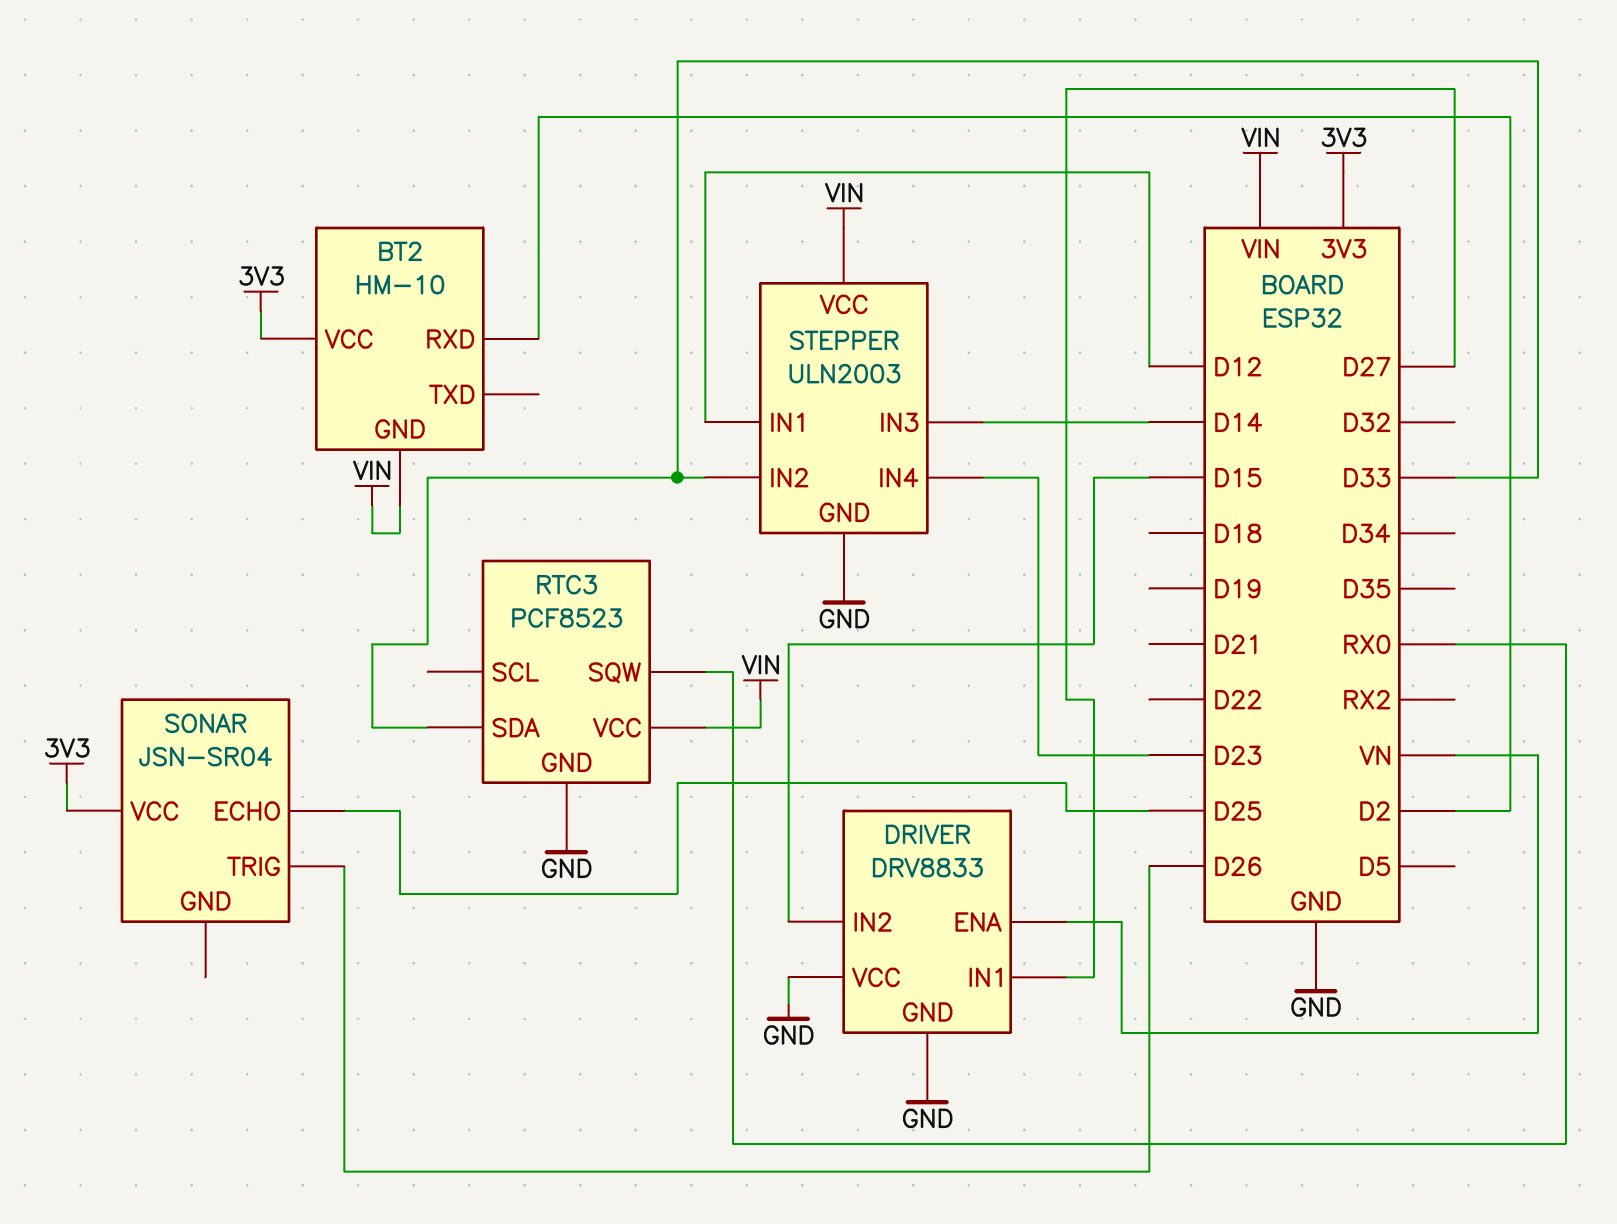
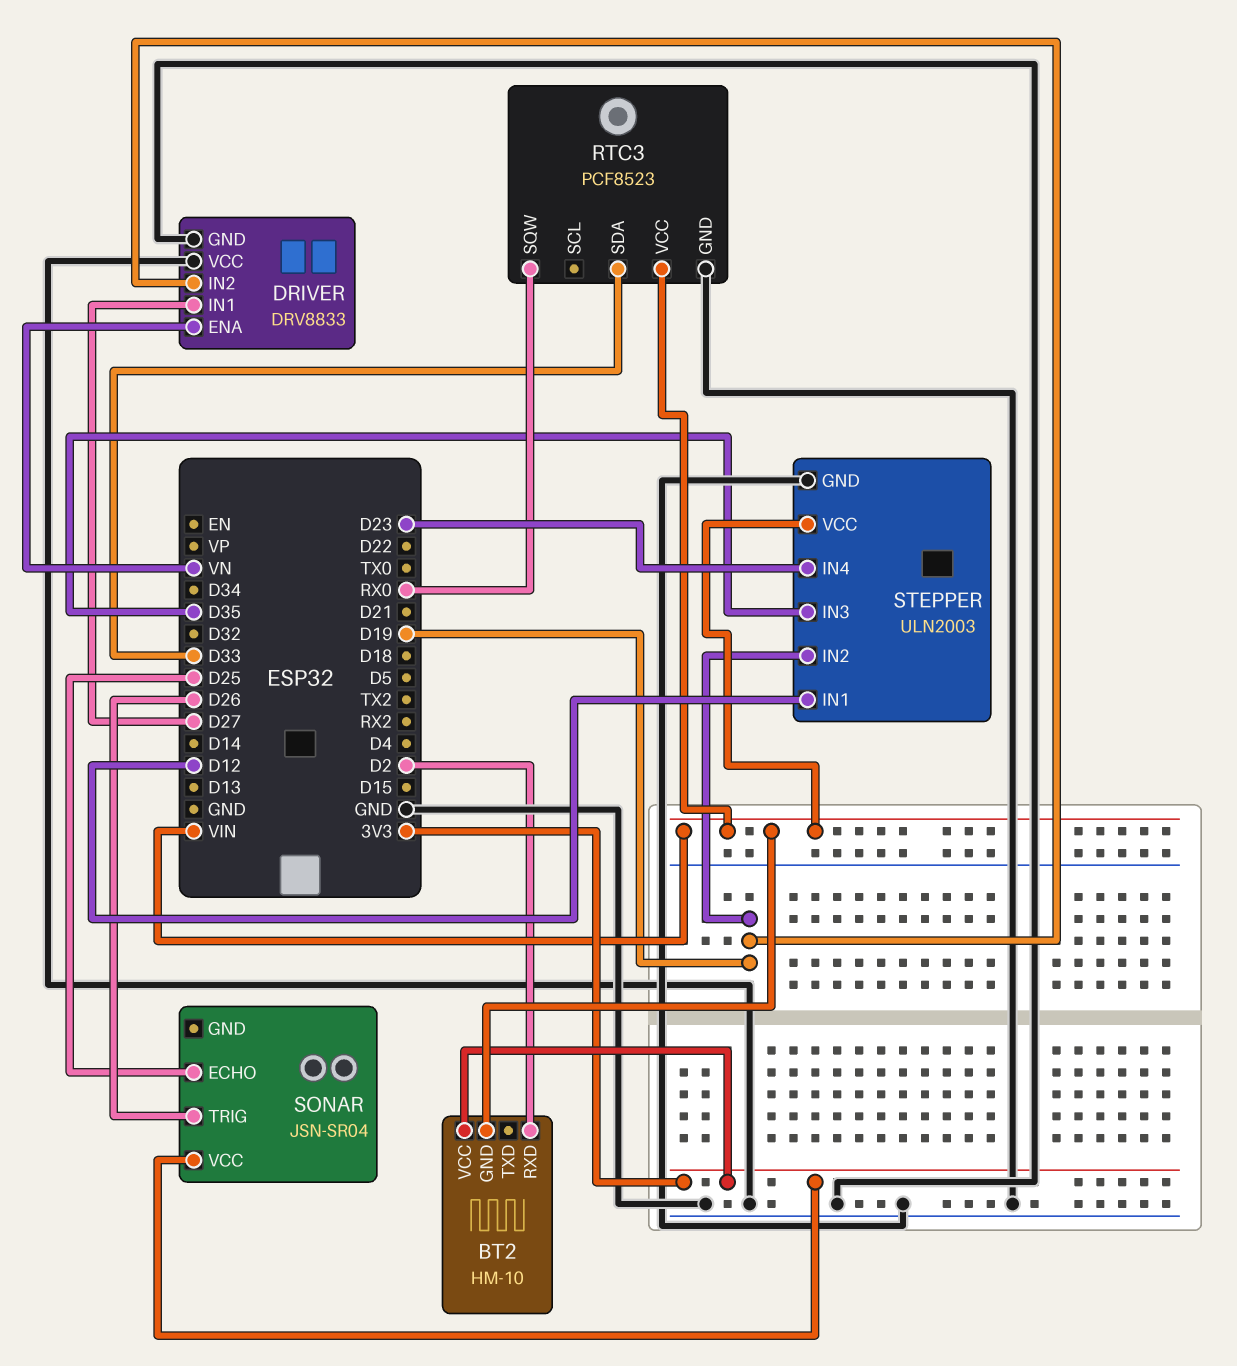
DRIVER pin IN2: D15 -> D19
STEPPER pin IN2: D33 -> D19
STEPPER pin IN3: D14 -> D35

